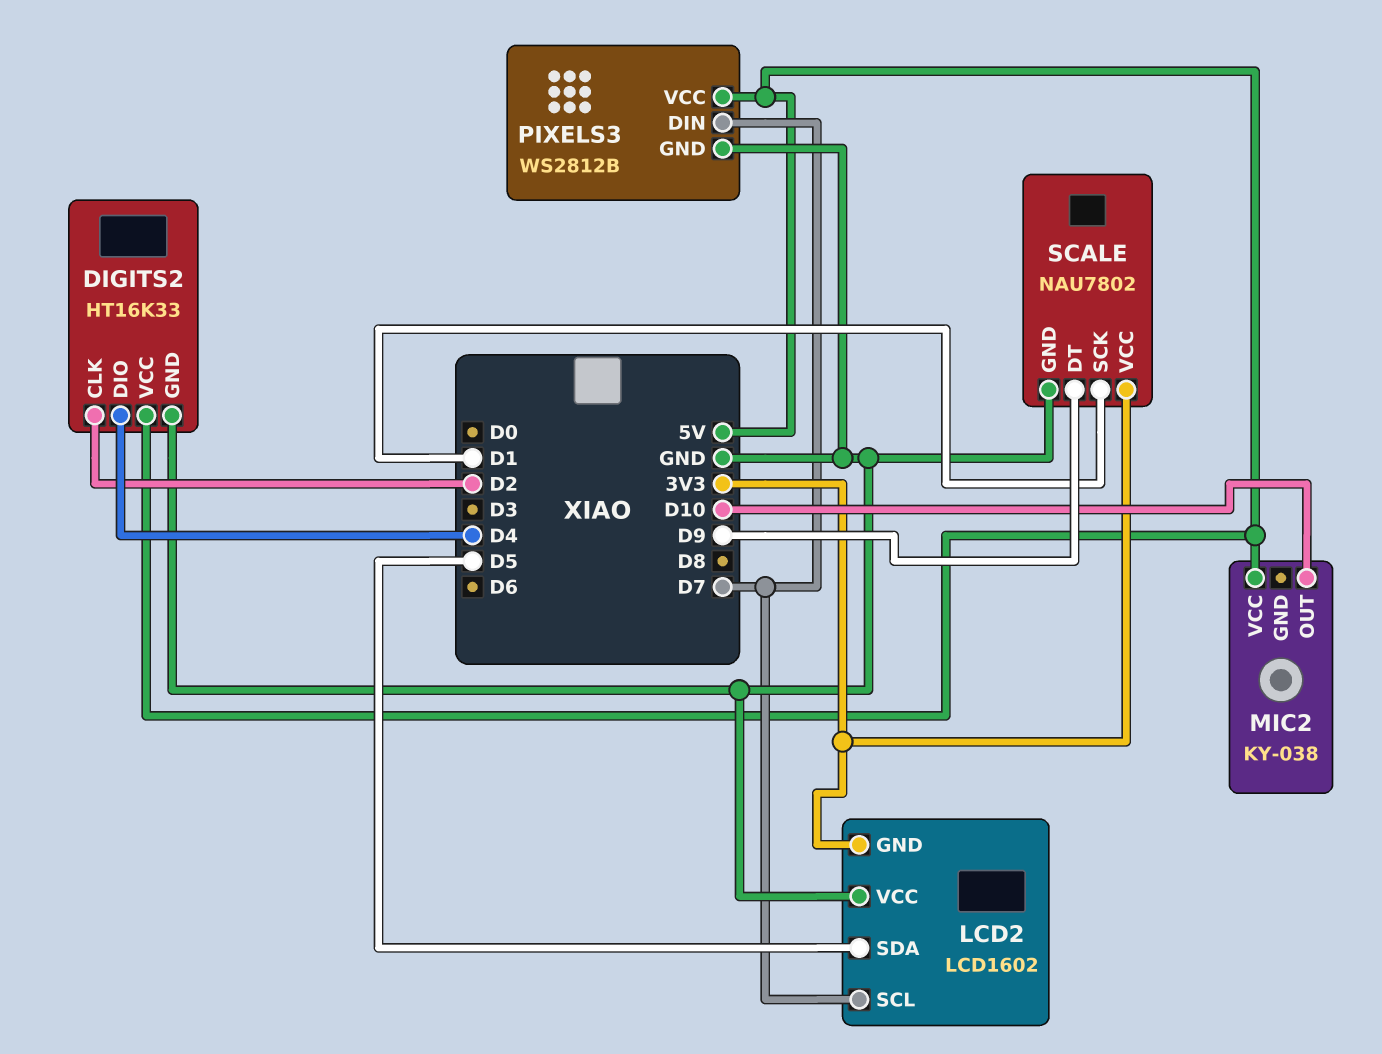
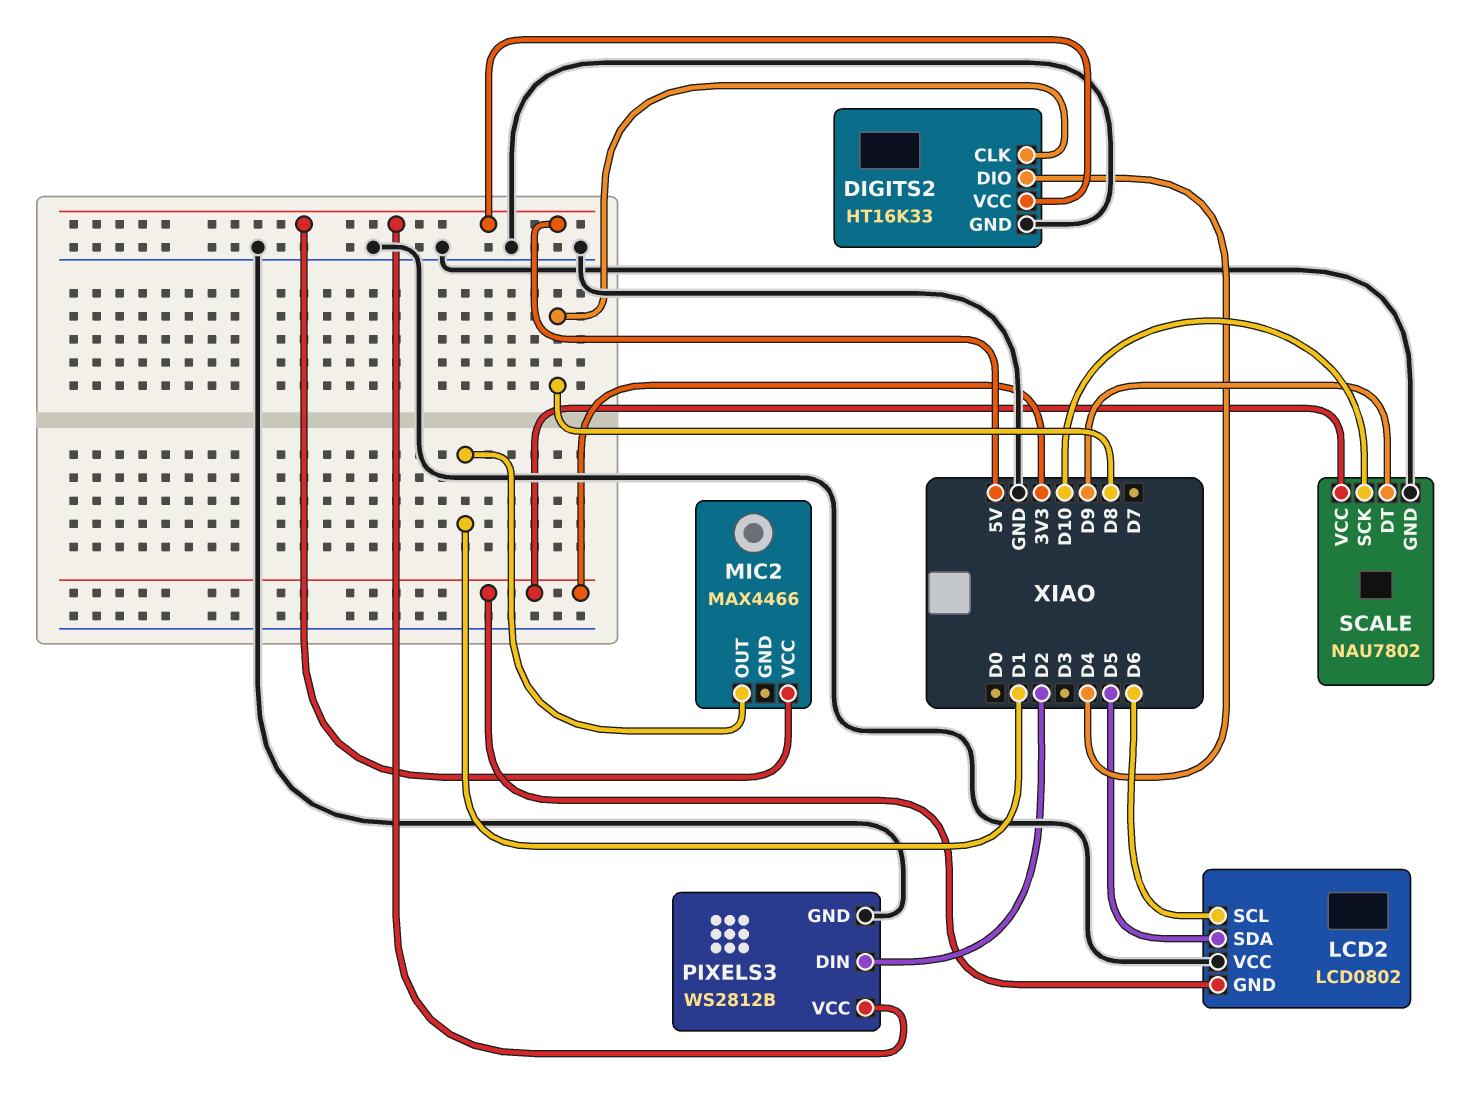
DIGITS2 pin CLK: D2 -> D8
LCD2: LCD1602 -> LCD0802
LCD2 pin SCL: D7 -> D6
MIC2: KY-038 -> MAX4466
MIC2 pin OUT: D10 -> D1
PIXELS3 pin DIN: D7 -> D2
SCALE pin SCK: D1 -> D10

